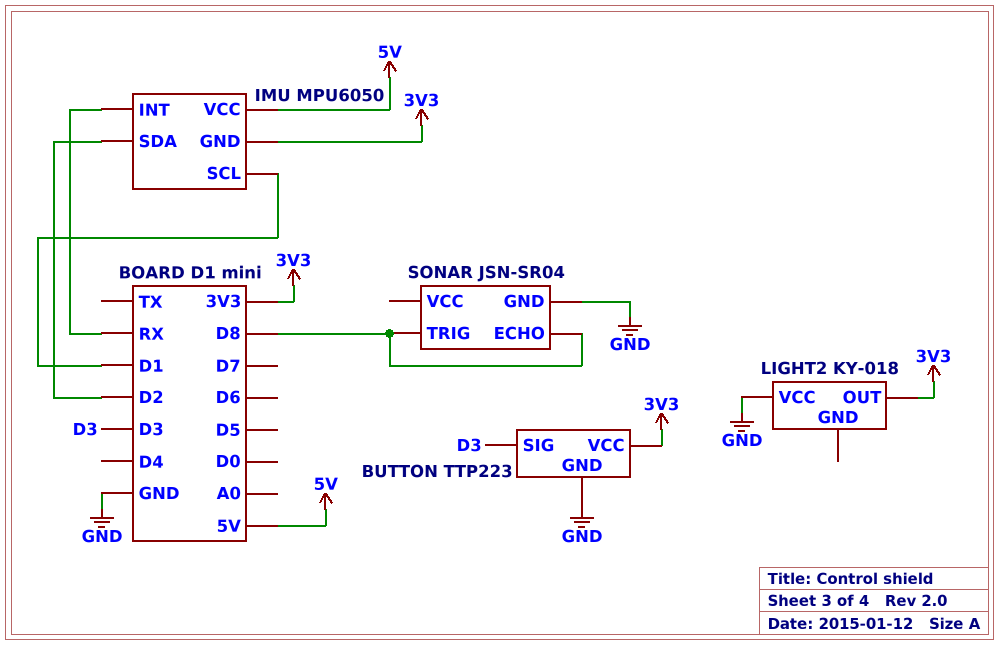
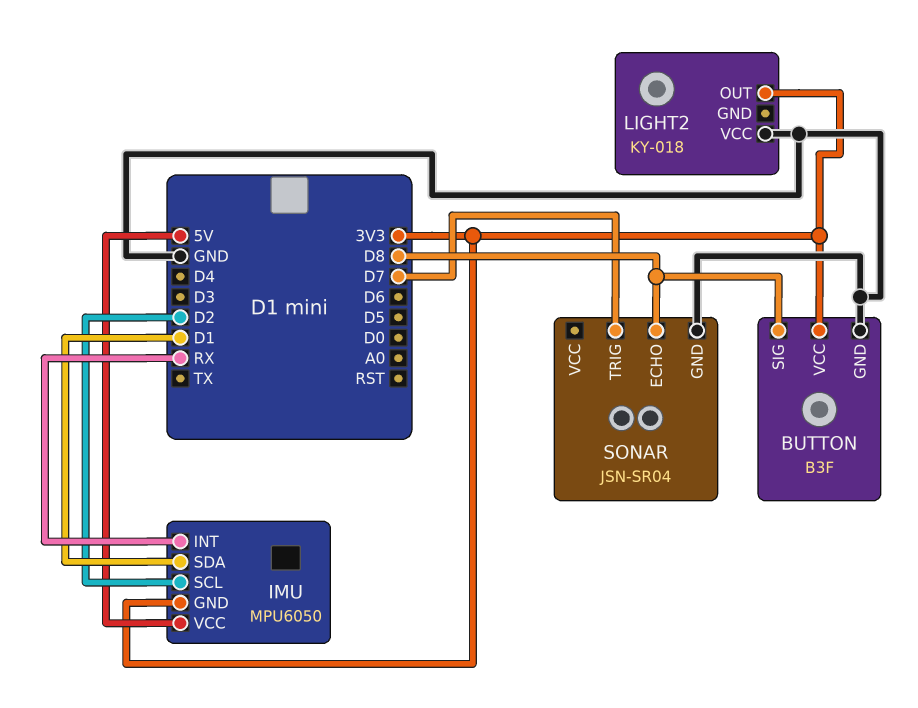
BUTTON: TTP223 -> B3F
BUTTON pin SIG: D3 -> D8
IMU pin SCL: D1 -> D2
IMU pin SDA: D2 -> D1
SONAR pin TRIG: D8 -> D7

